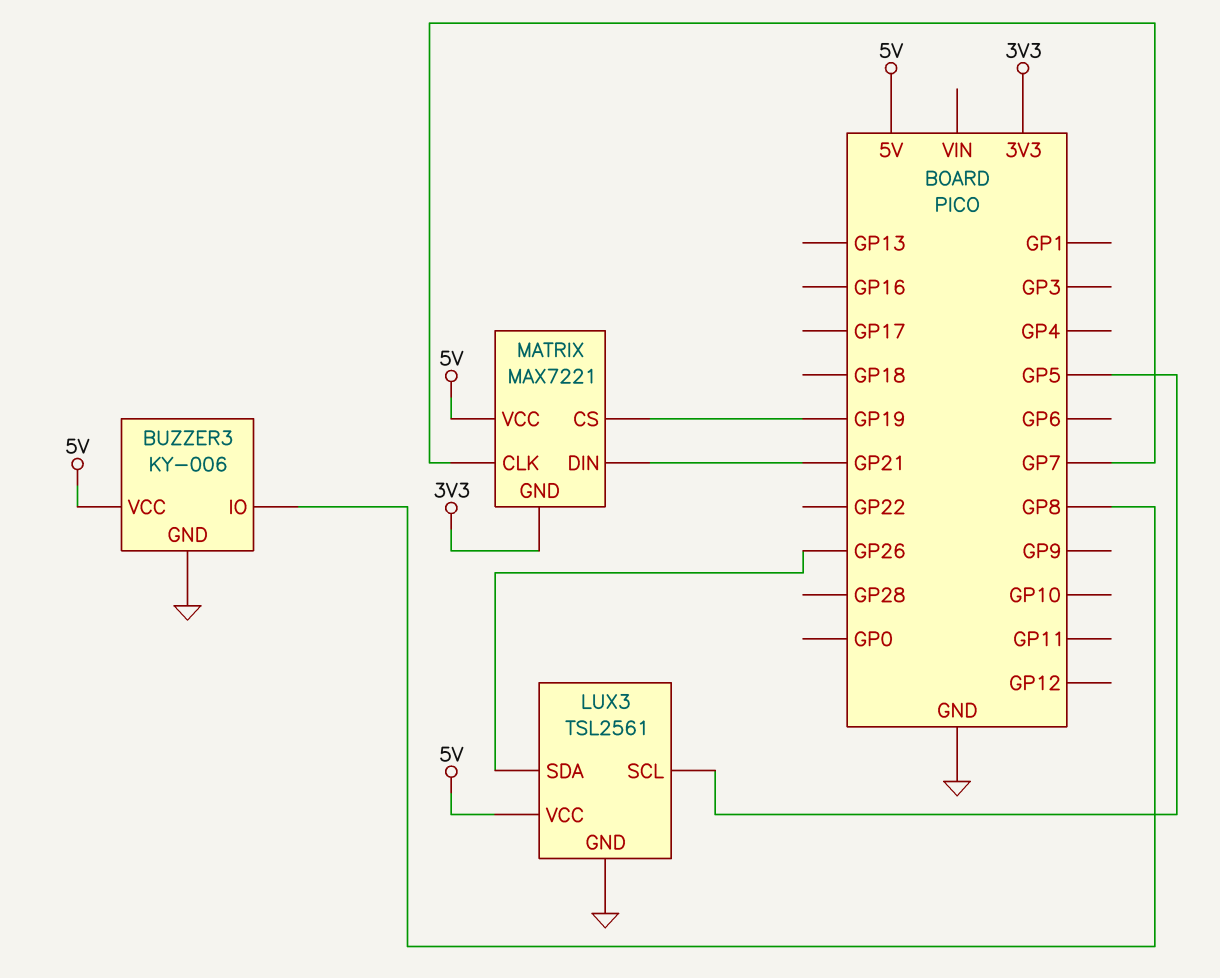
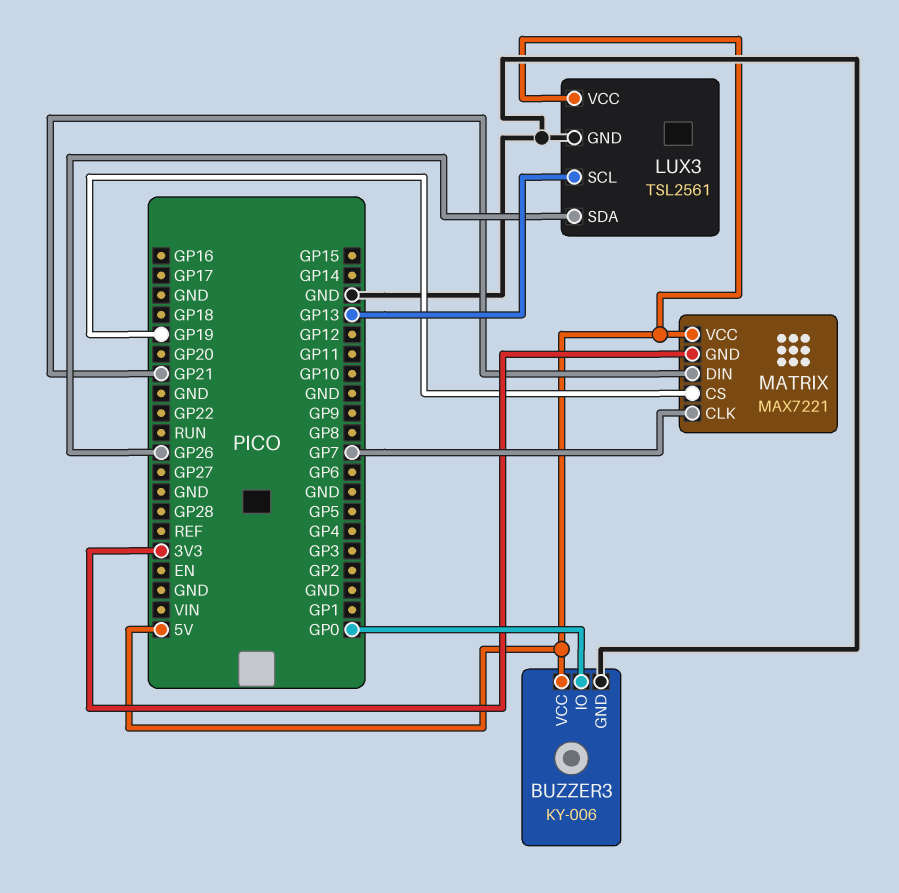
BUZZER3 pin IO: GP8 -> GP0
LUX3 pin SCL: GP5 -> GP13

